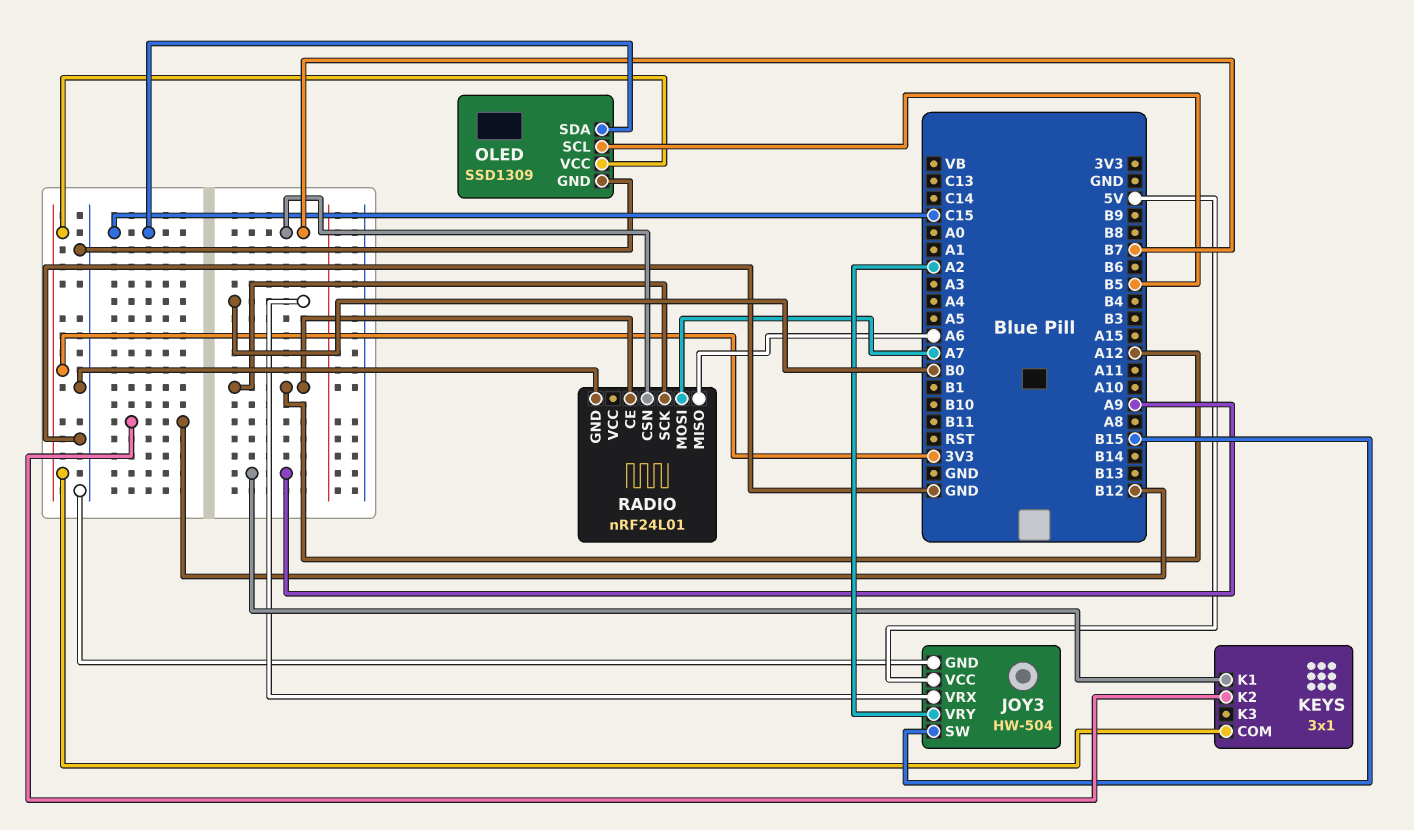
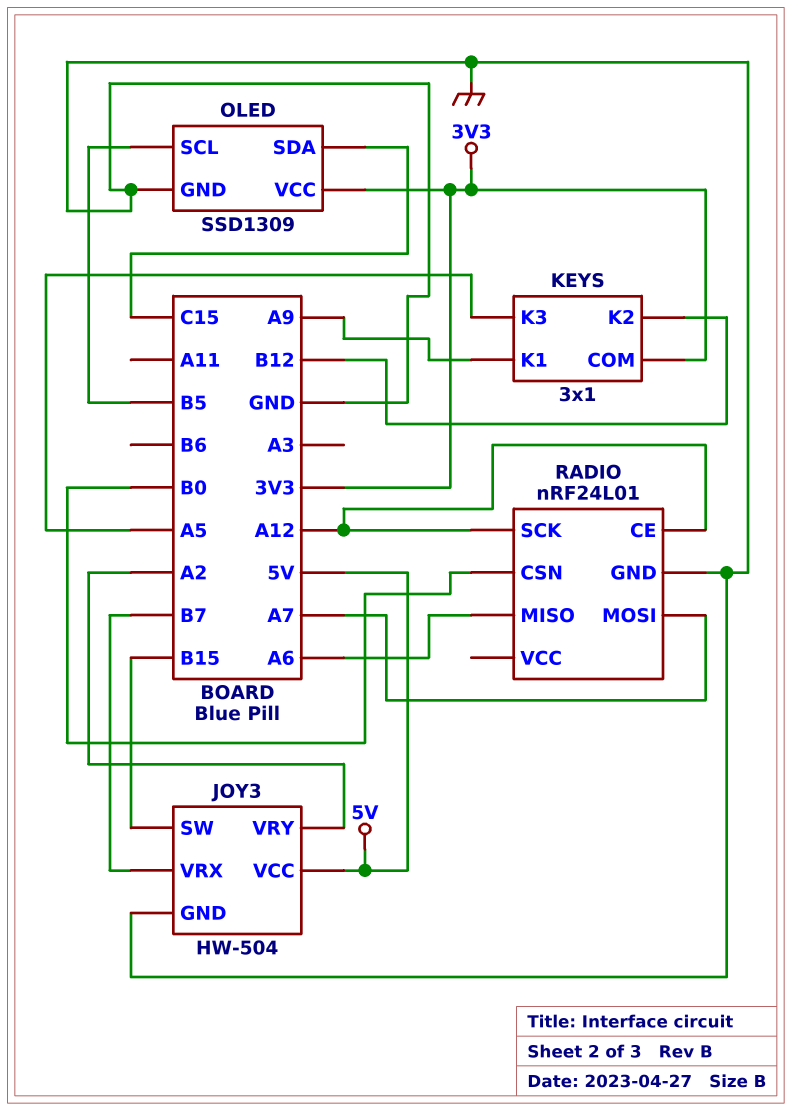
JOY3 pin VRX: B0 -> B7
KEYS pin K3: none -> A5
RADIO pin CSN: B7 -> B0

